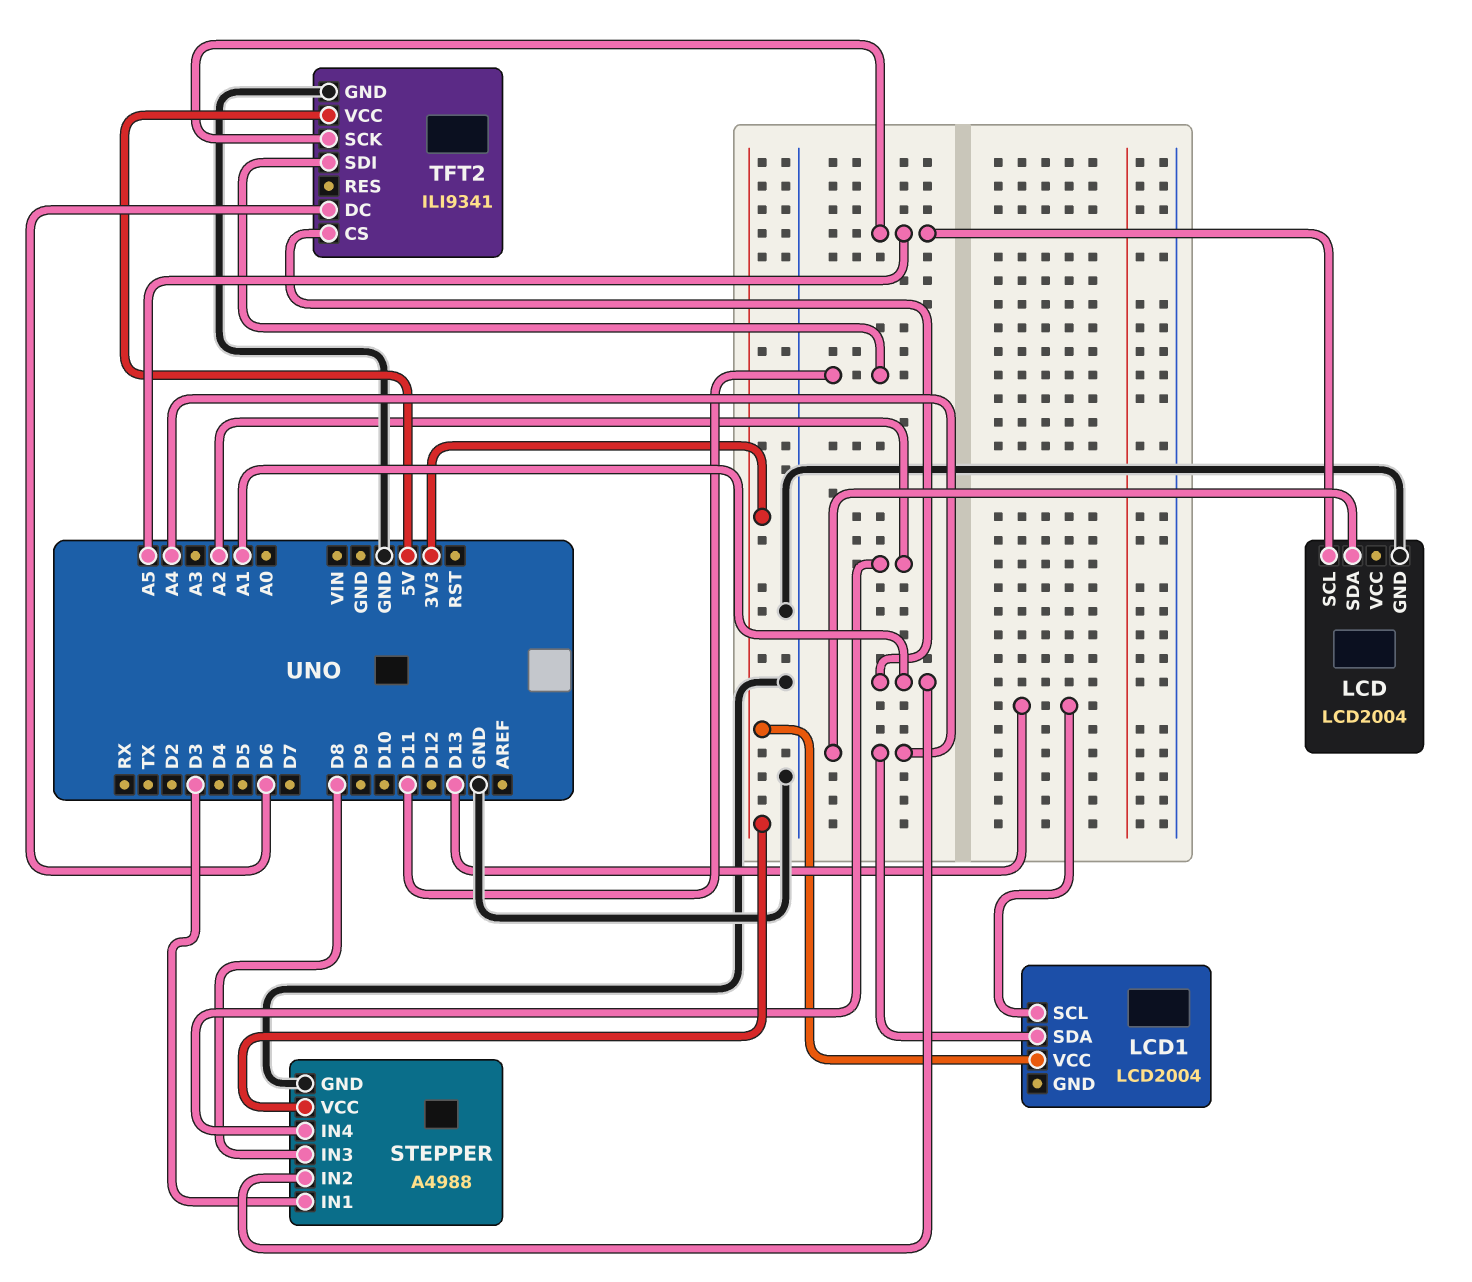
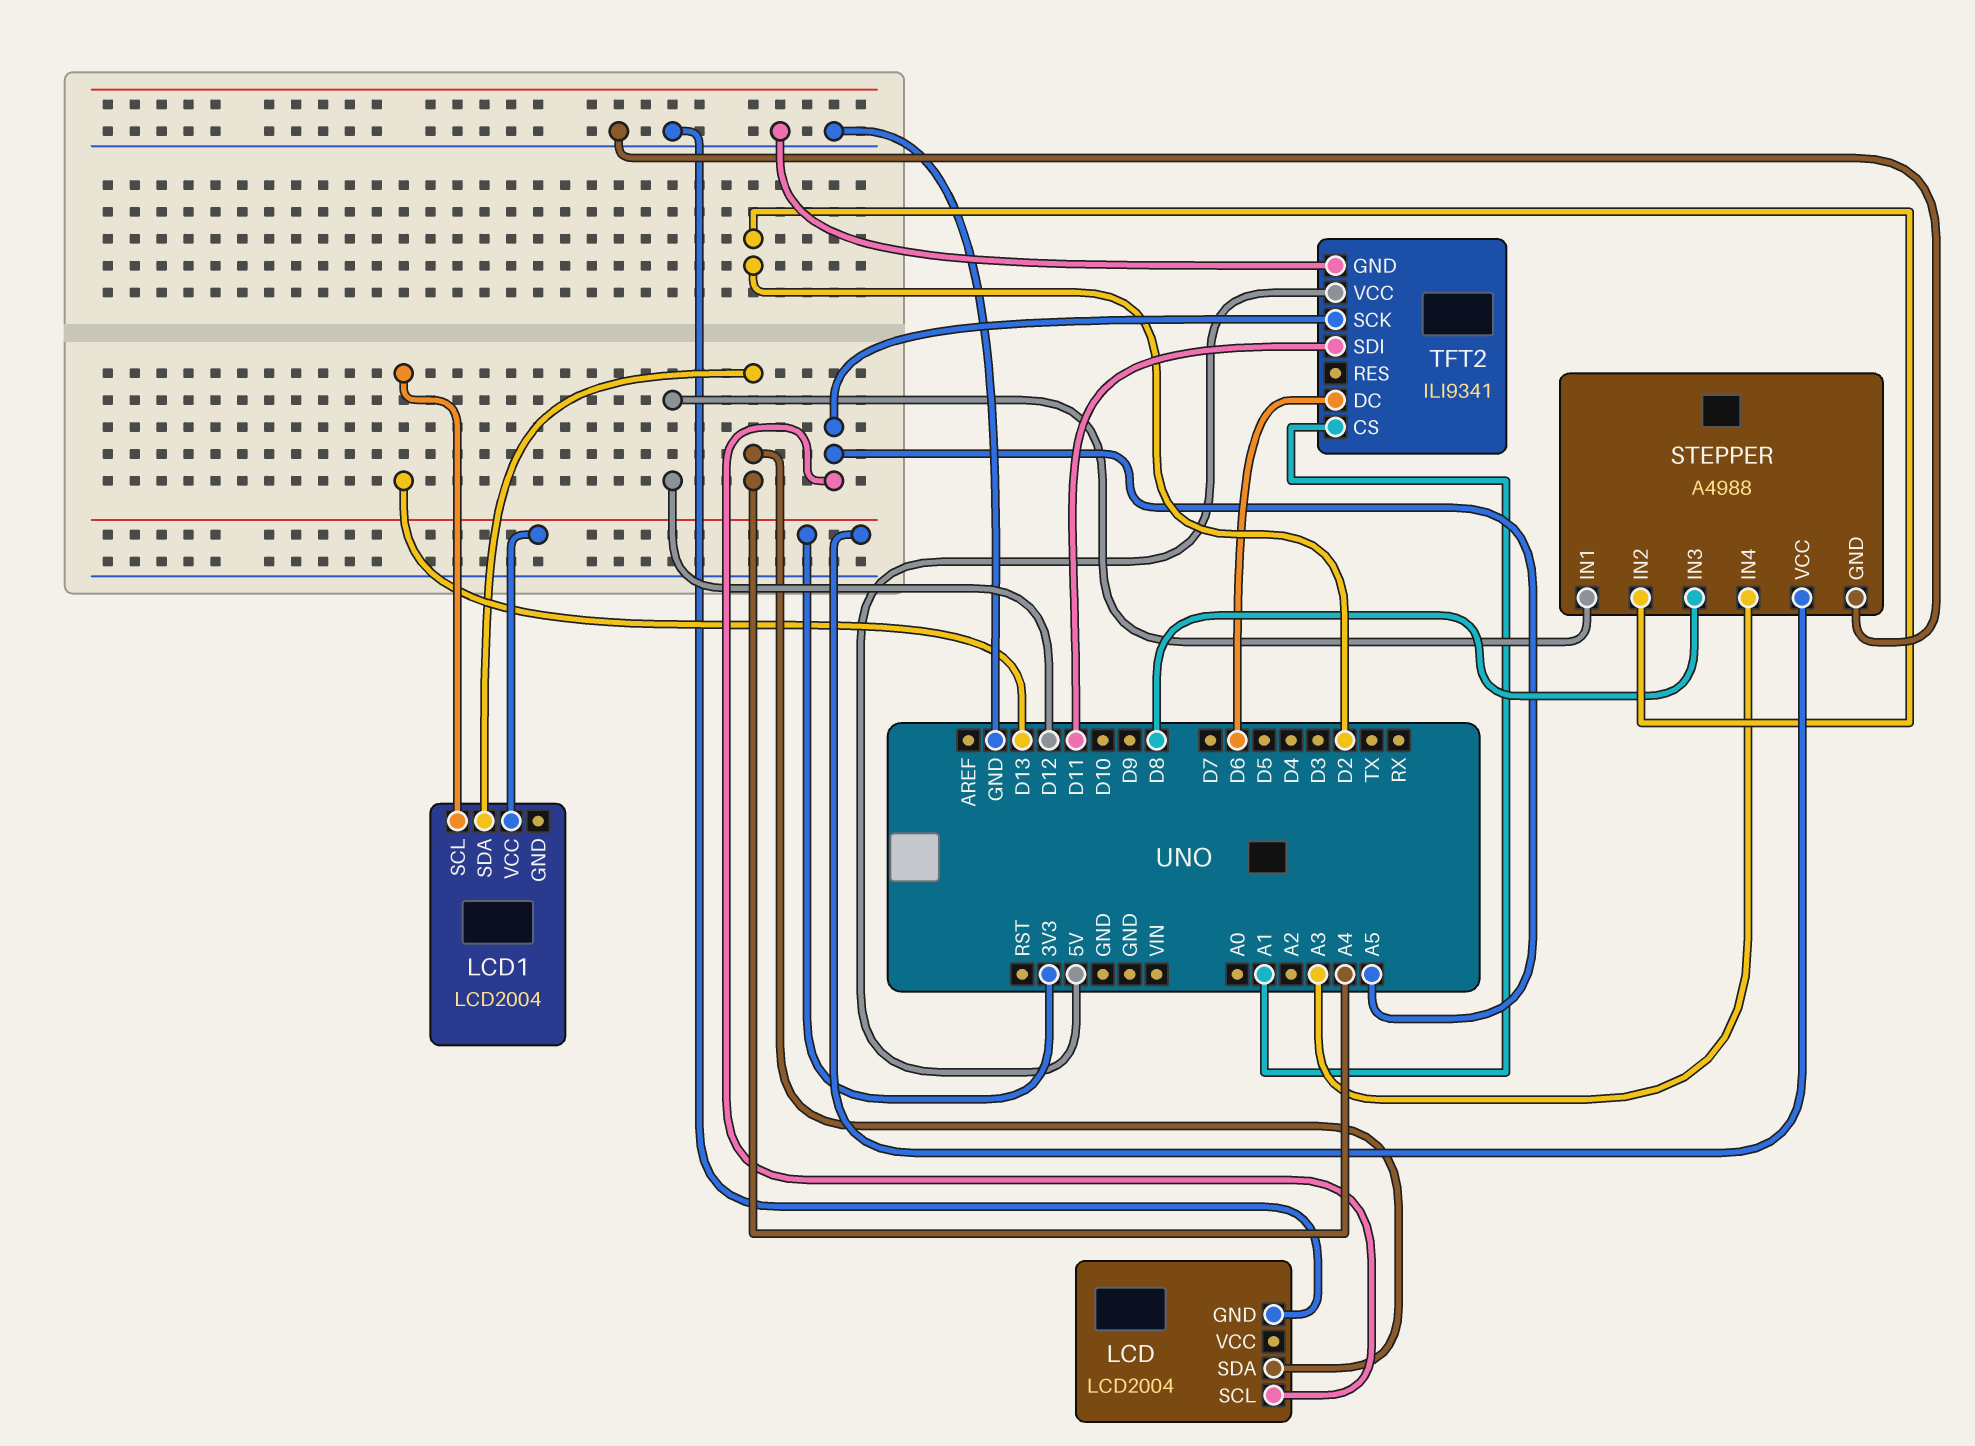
STEPPER pin IN1: D3 -> D12
STEPPER pin IN2: A1 -> D2
STEPPER pin IN4: A2 -> A3

